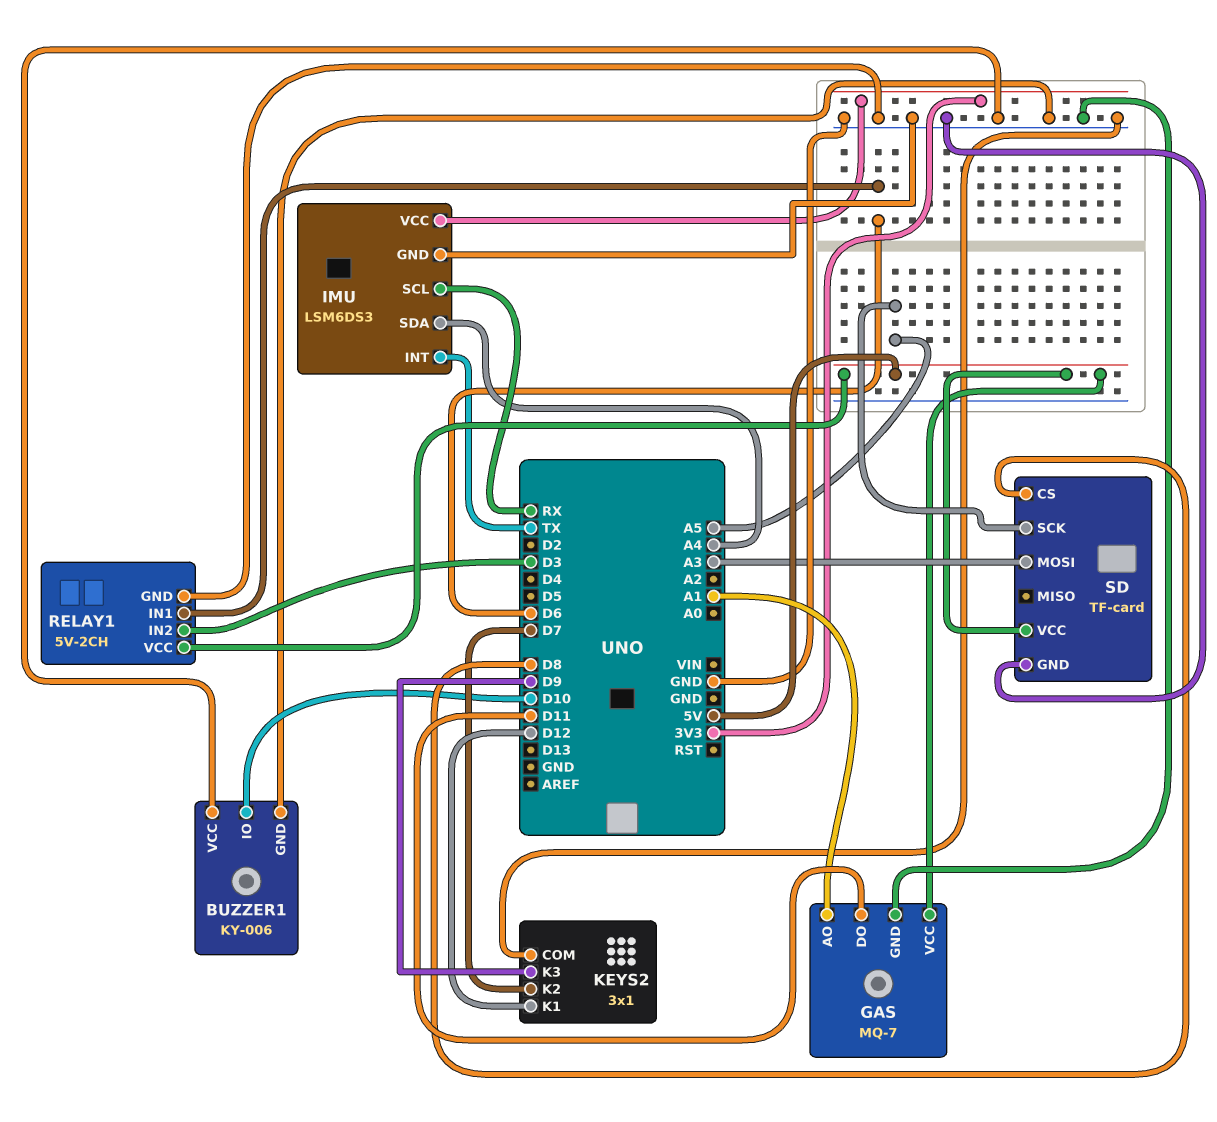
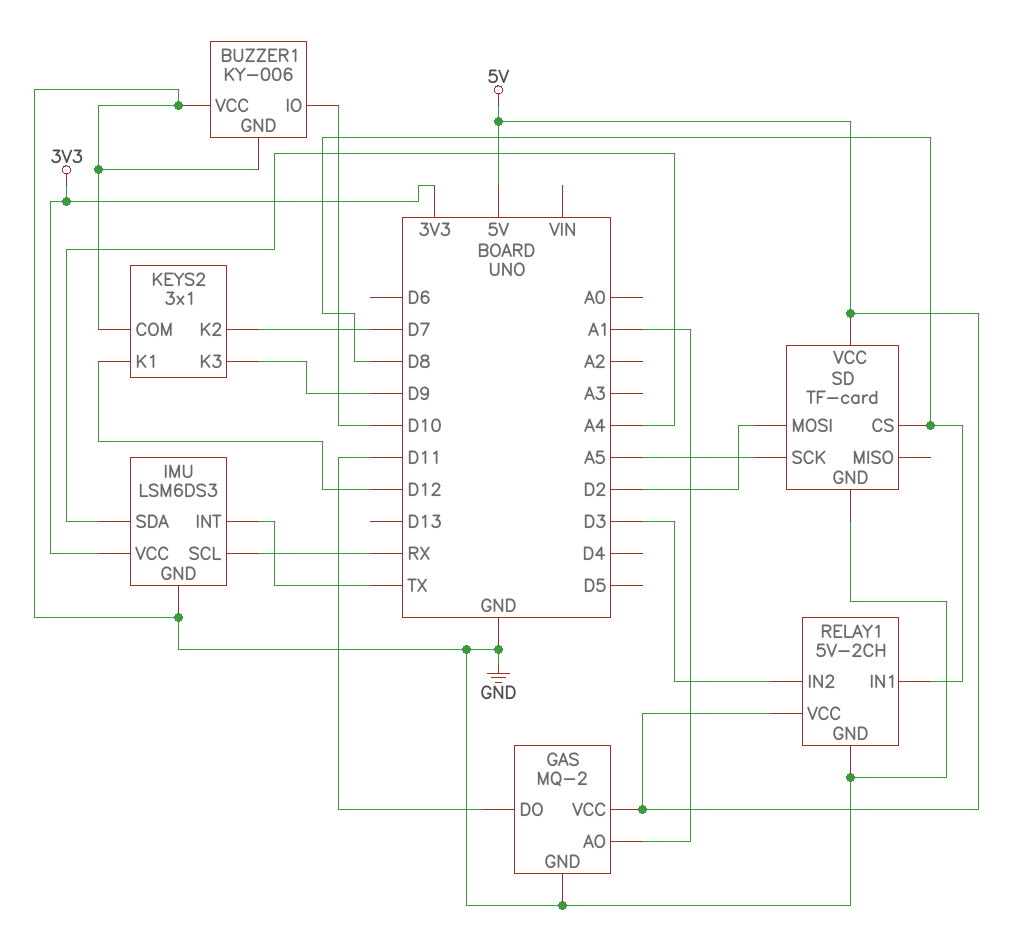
GAS: MQ-7 -> MQ-2
RELAY1 pin IN1: D6 -> D8
SD pin MOSI: A3 -> D2

